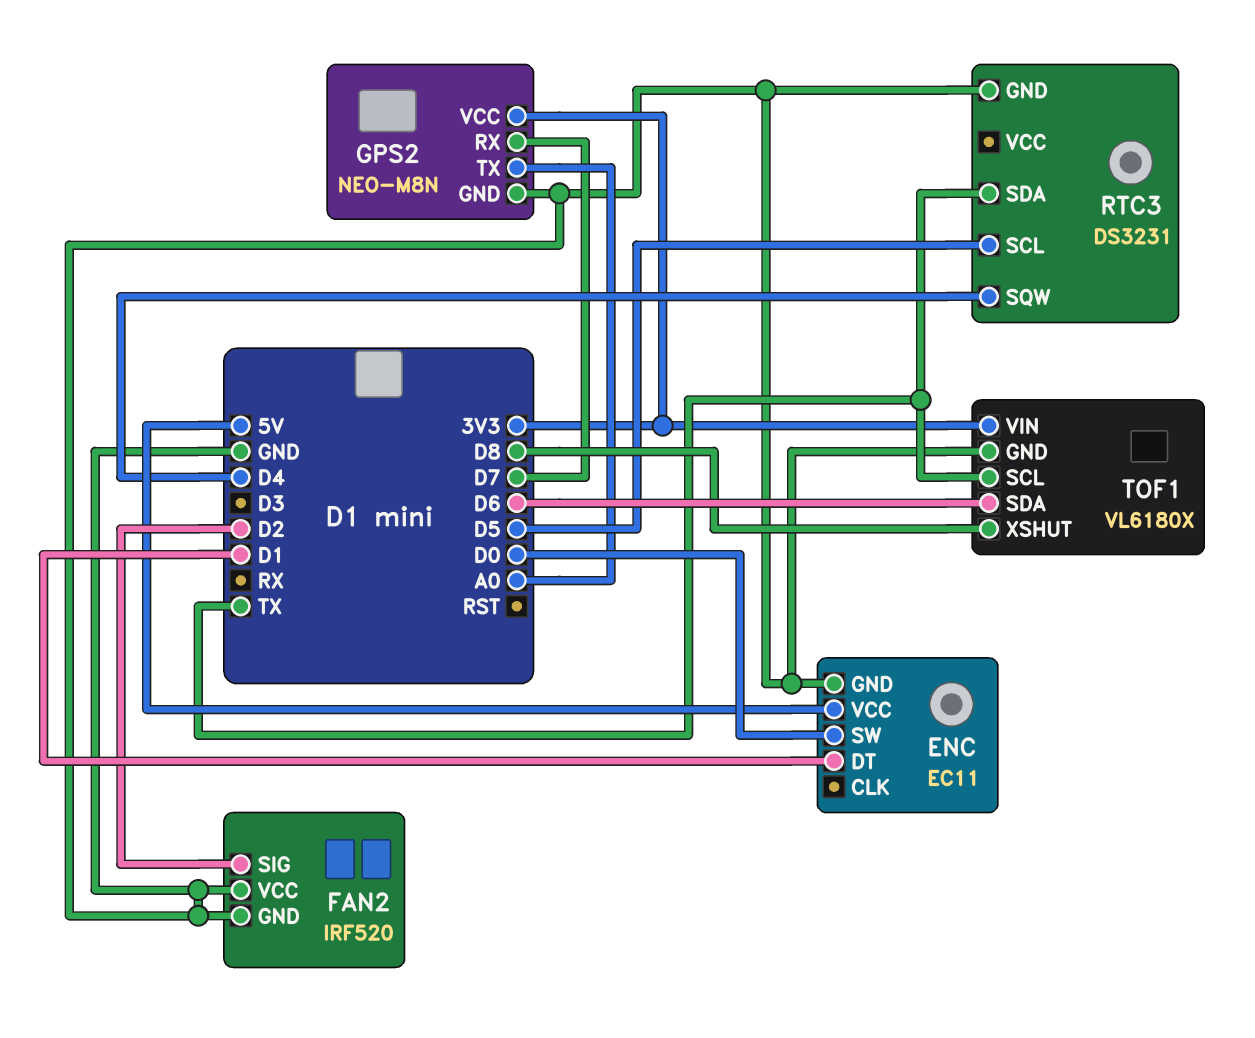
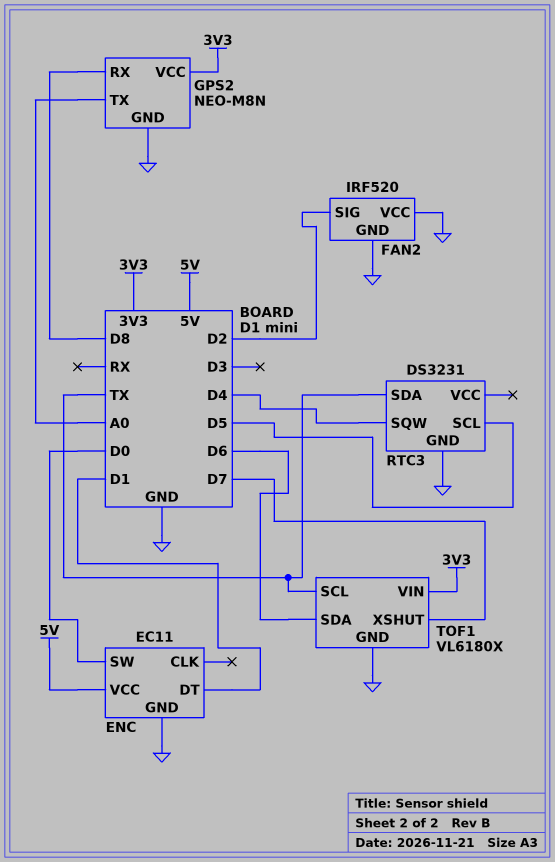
GPS2 pin RX: D7 -> D8
TOF1 pin XSHUT: D8 -> D7

